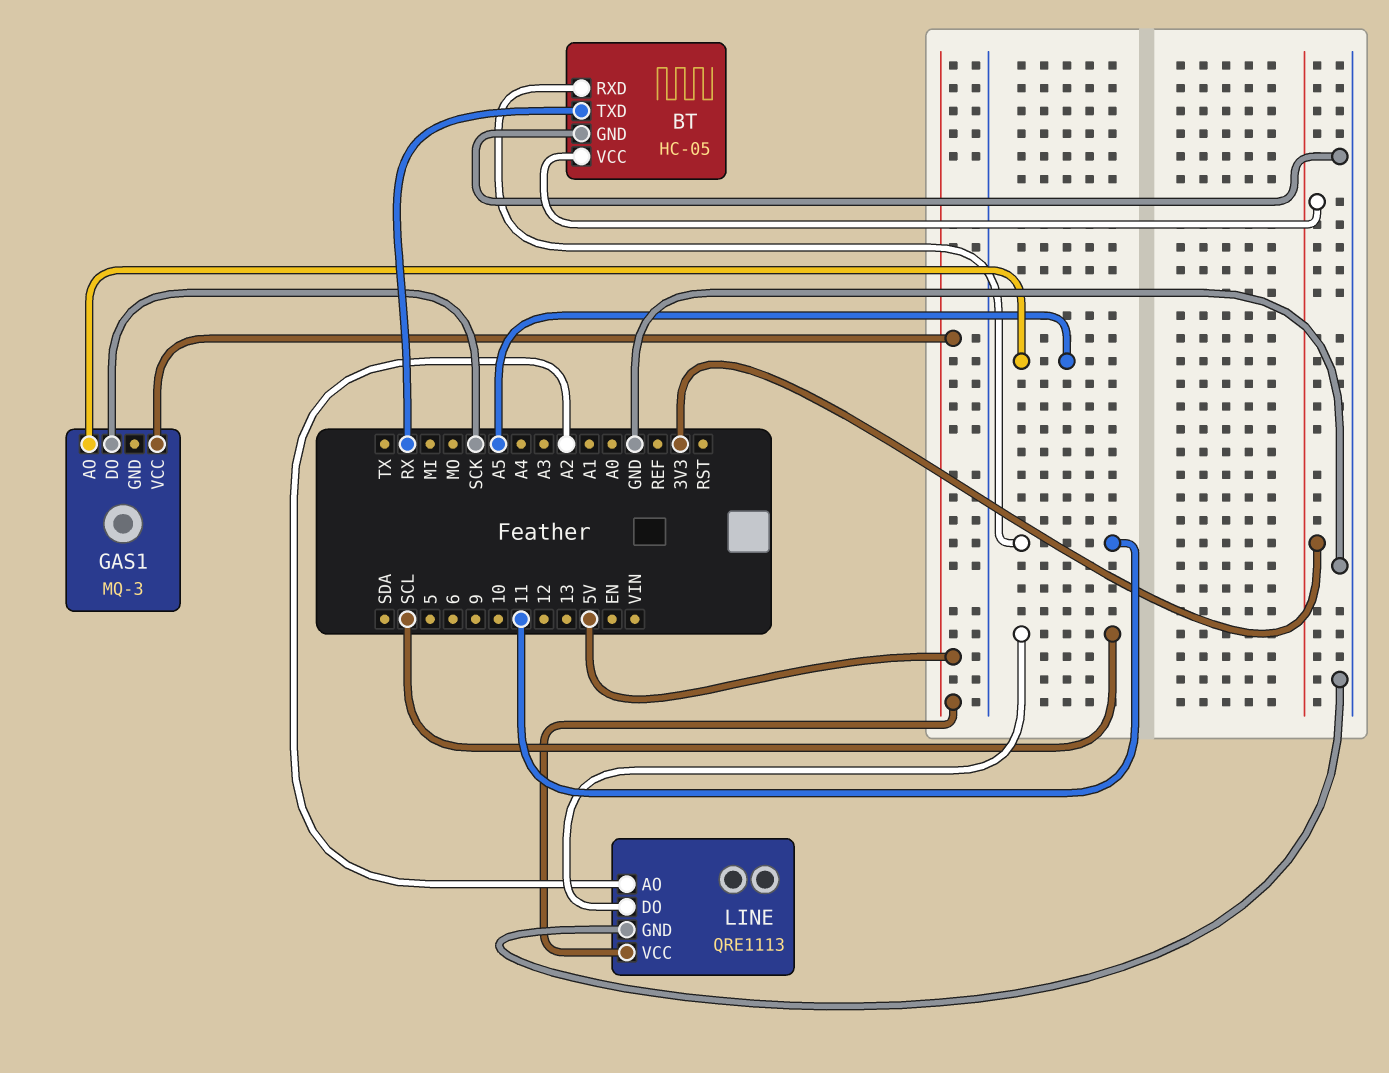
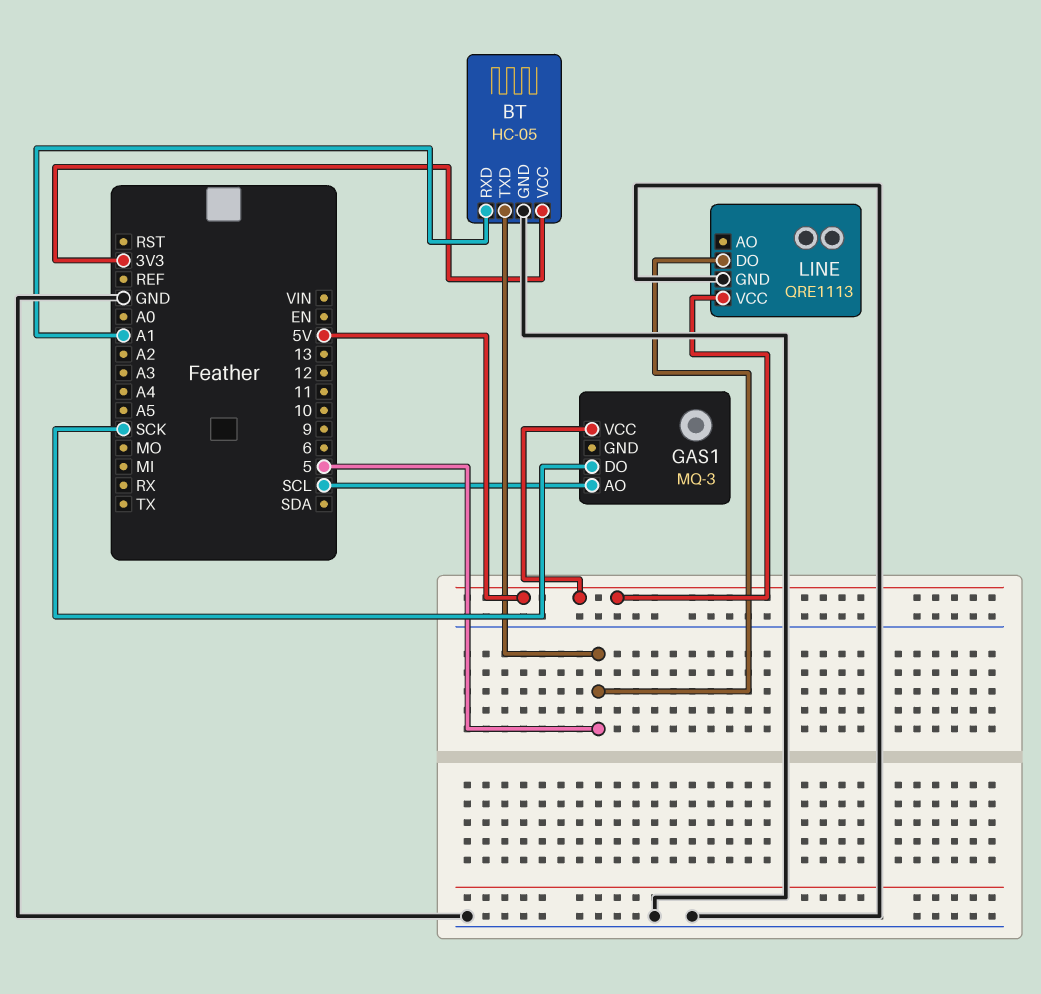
BT pin RXD: 11 -> A1
BT pin TXD: RX -> 5
GAS1 pin AO: A5 -> SCL
LINE pin AO: A2 -> none
LINE pin DO: SCL -> 5

